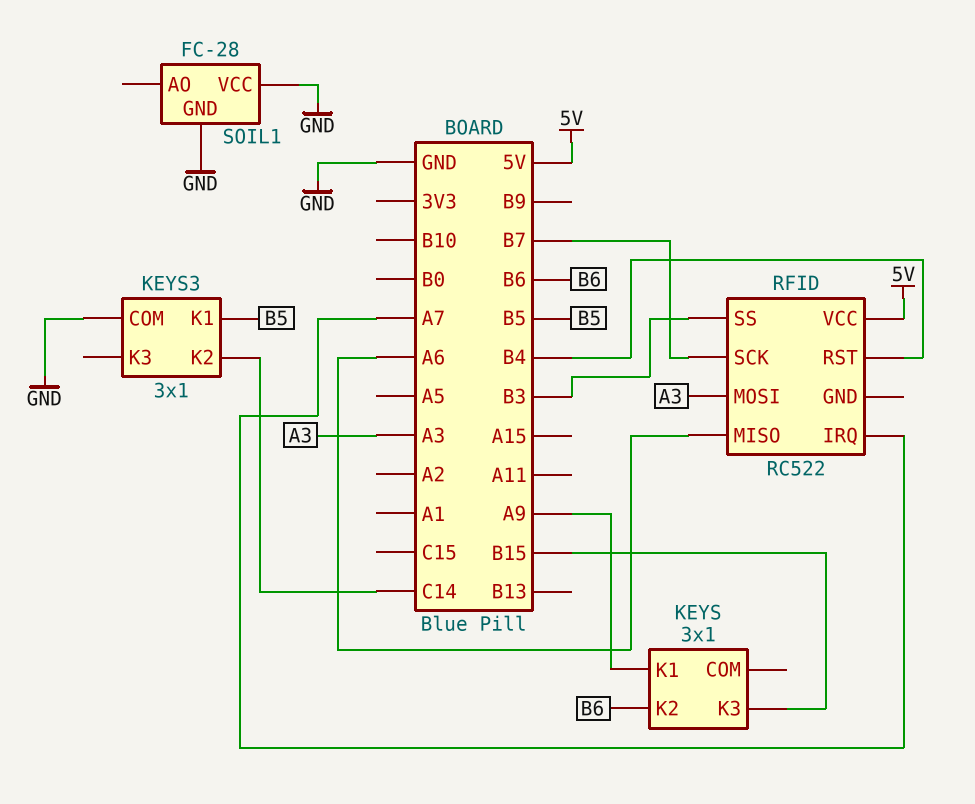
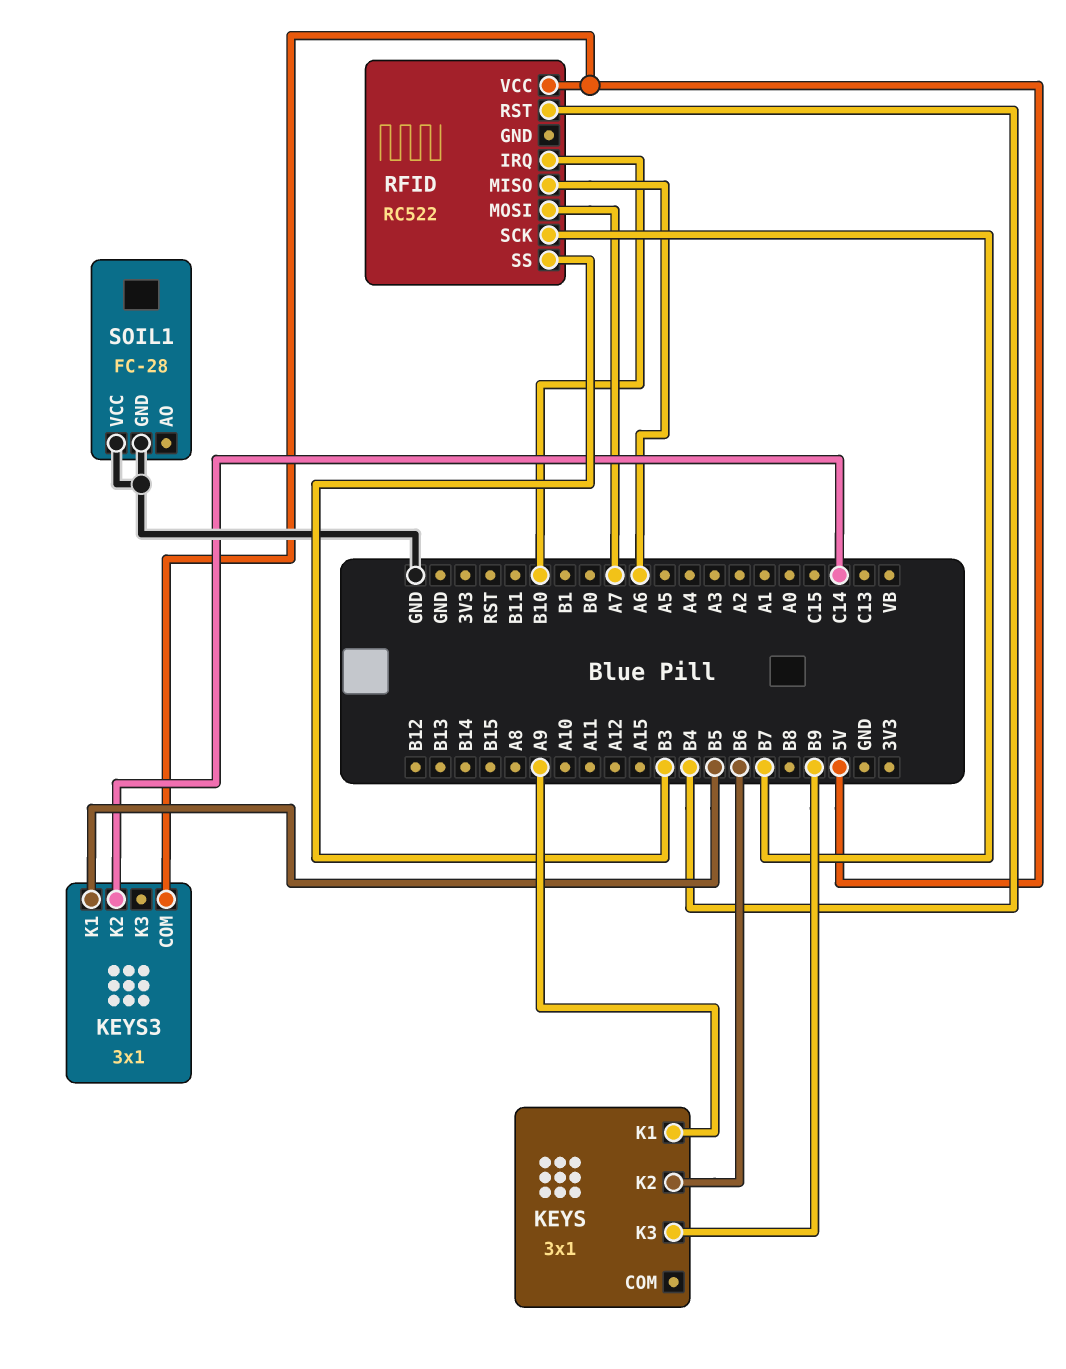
KEYS pin K3: B15 -> B9
KEYS3 pin COM: GND -> 5V
RFID pin IRQ: A7 -> B10
RFID pin MOSI: A3 -> A7

